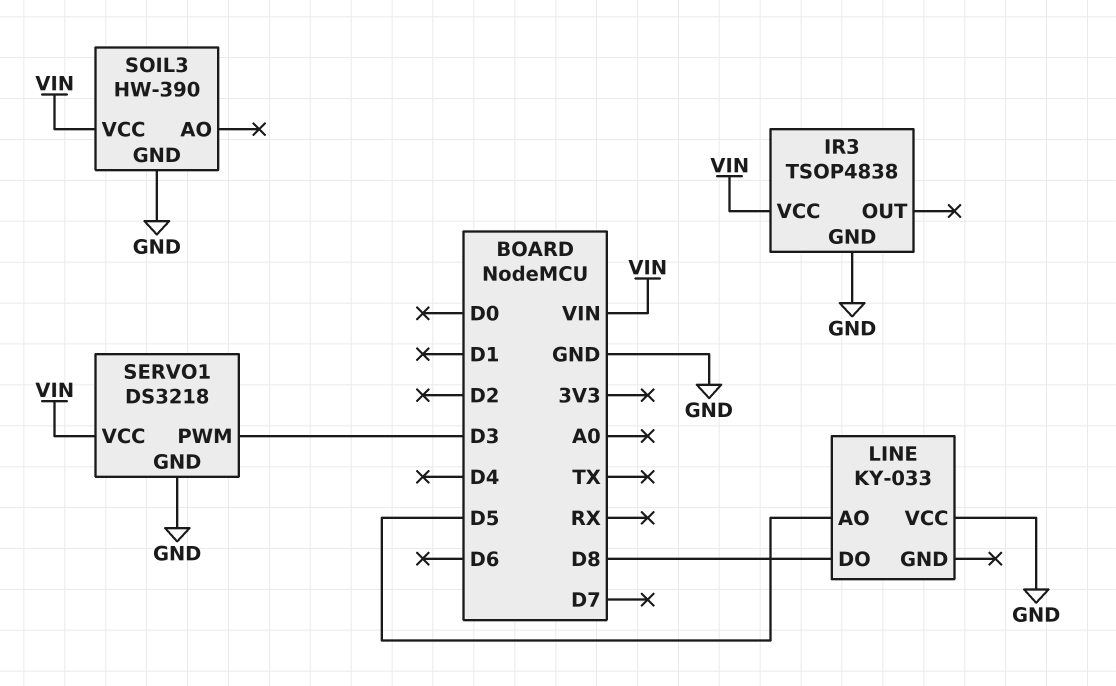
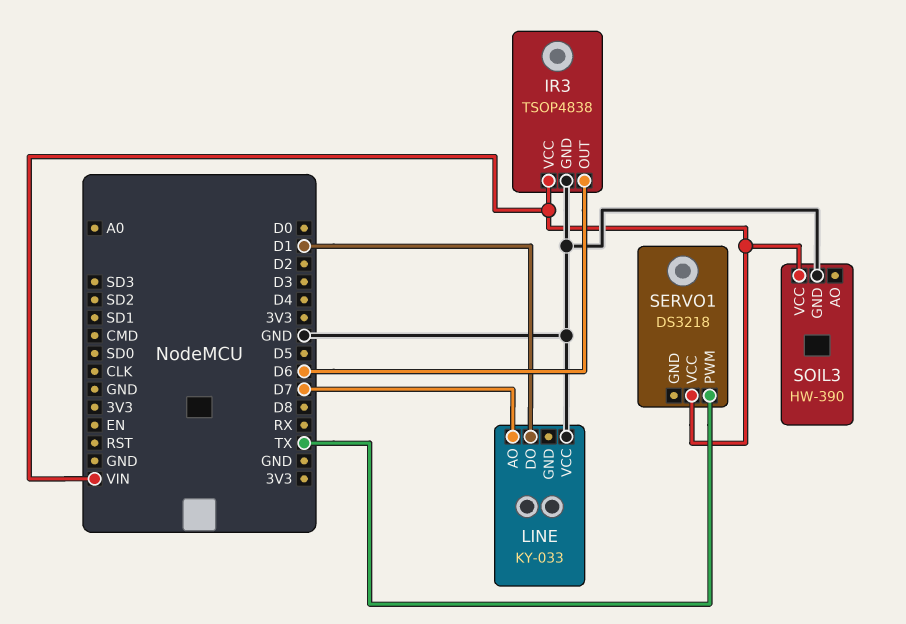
IR3 pin OUT: none -> D6
LINE pin AO: D5 -> D7
LINE pin DO: D8 -> D1
SERVO1 pin GND: GND -> none
SERVO1 pin PWM: D3 -> TX

